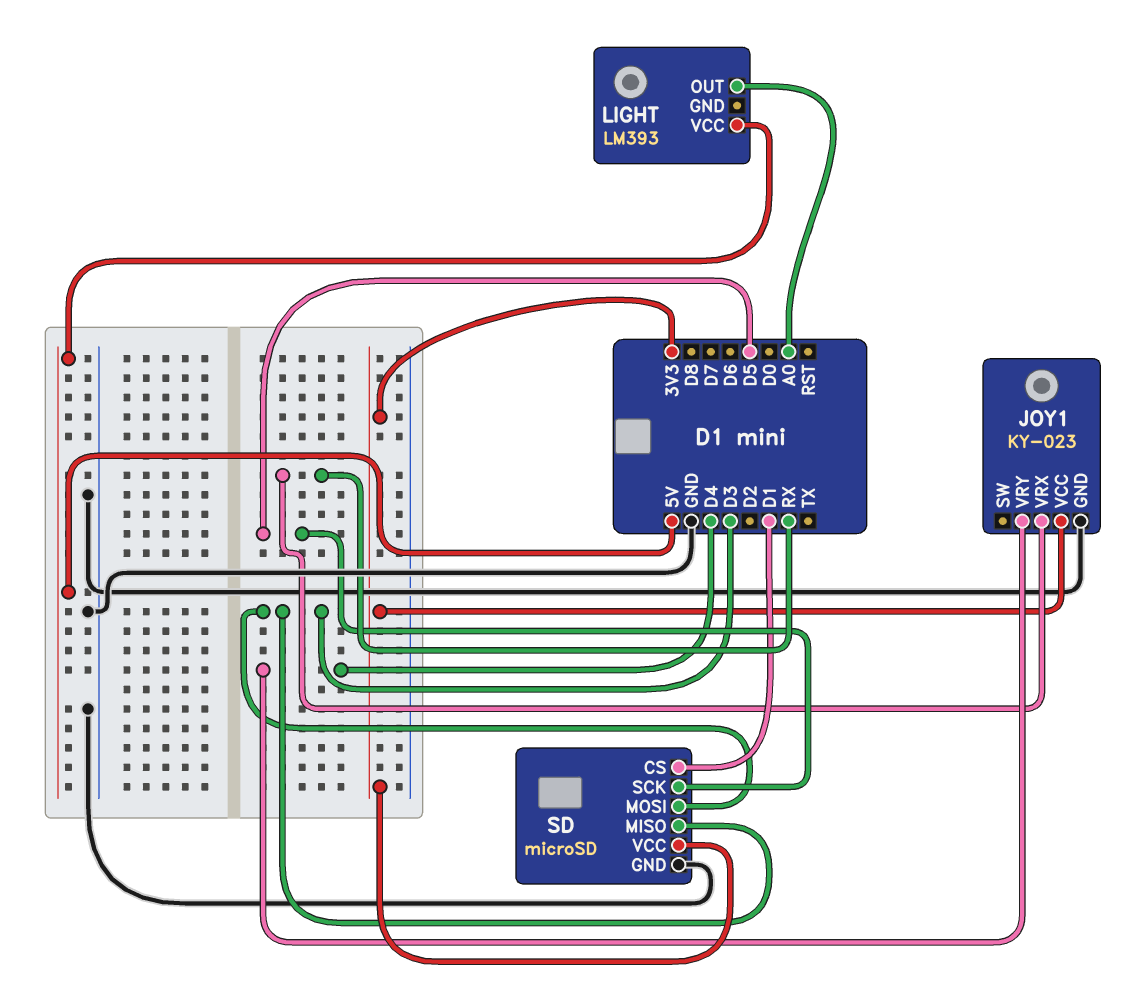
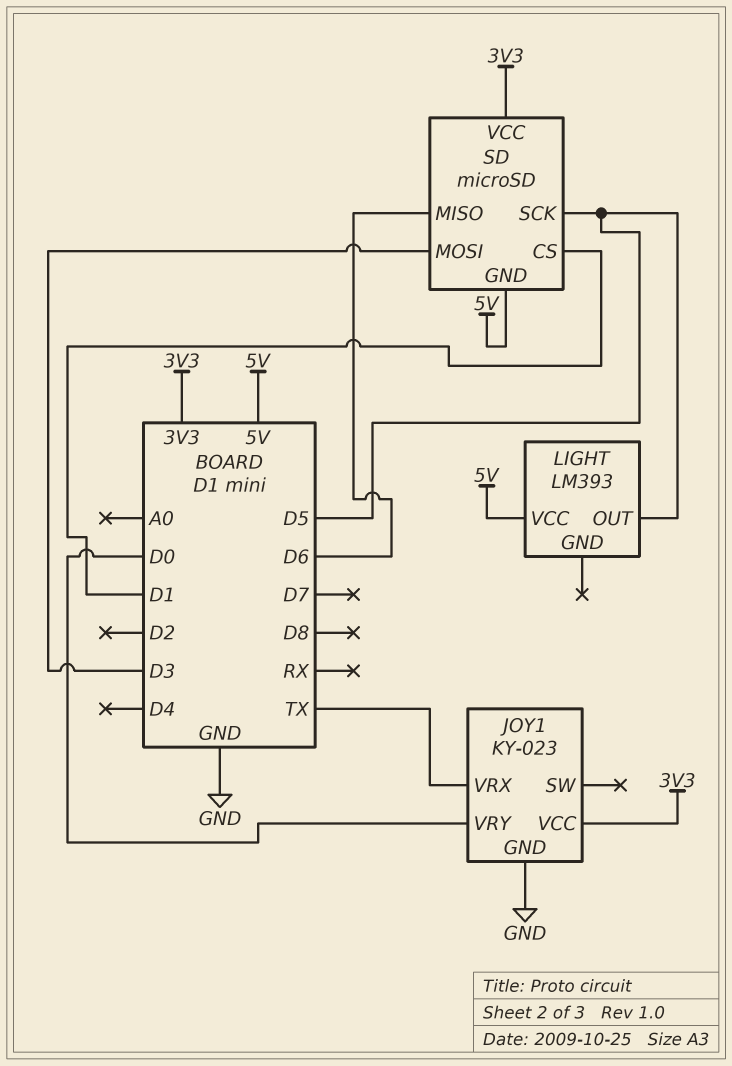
JOY1 pin VRX: RX -> TX
JOY1 pin VRY: D4 -> D0
LIGHT pin OUT: A0 -> D5
SD pin GND: GND -> 5V
SD pin MISO: D3 -> D6

